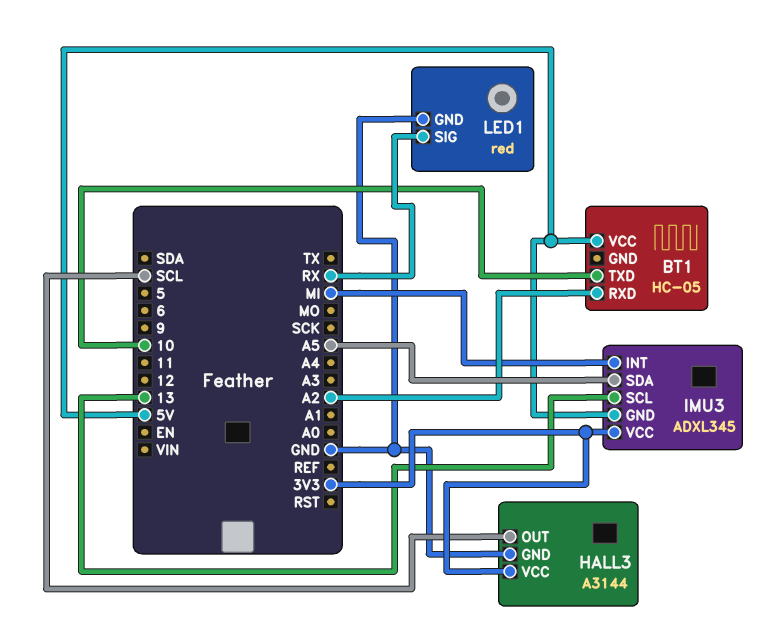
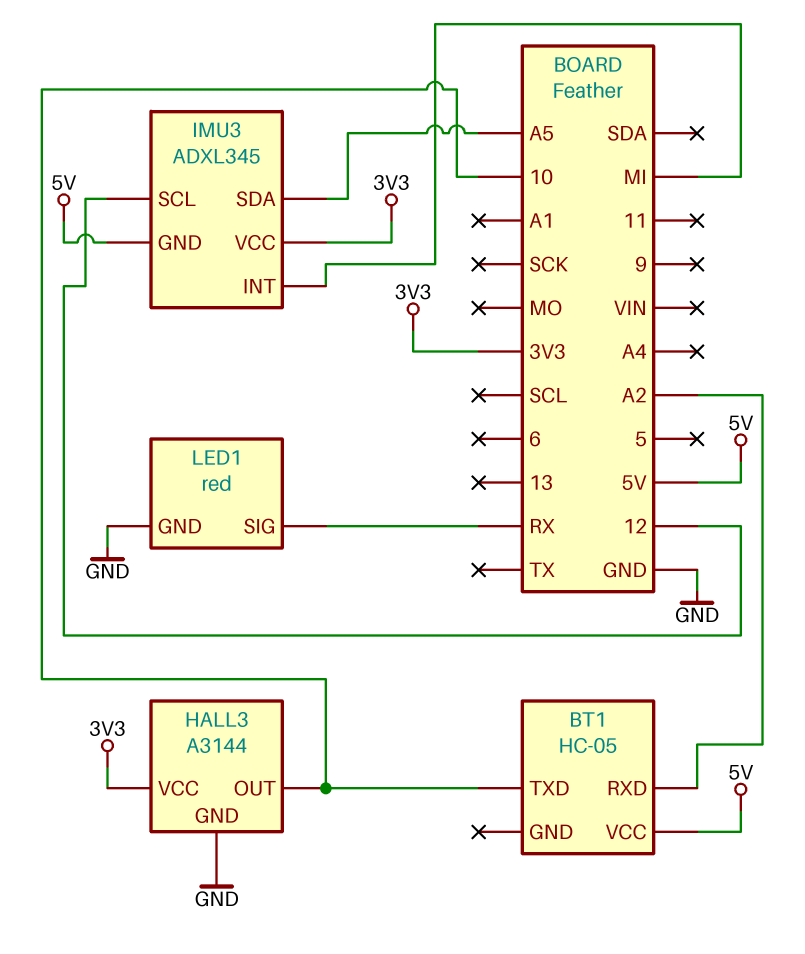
HALL3 pin OUT: SCL -> 10
IMU3 pin SCL: 13 -> 12

